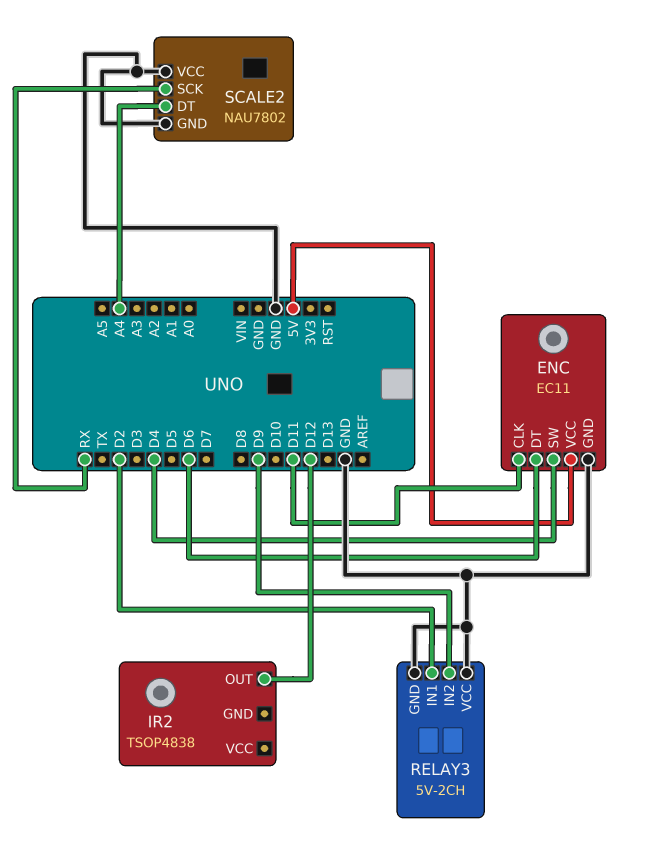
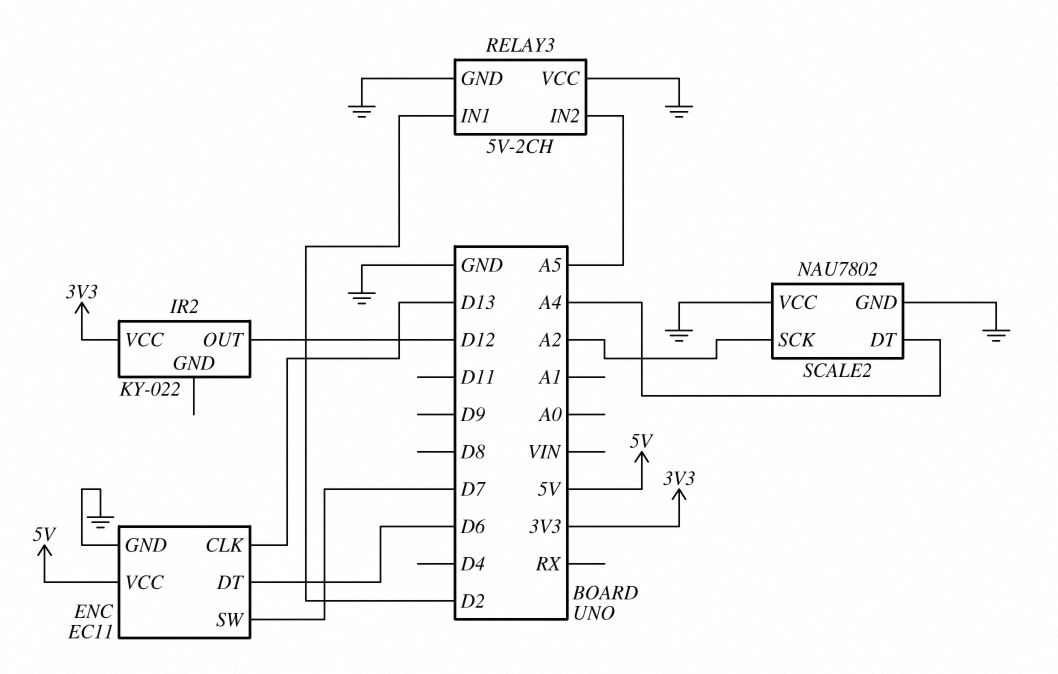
ENC pin CLK: D11 -> D13
ENC pin SW: D4 -> D7
IR2: TSOP4838 -> KY-022
IR2 pin VCC: none -> 3V3
RELAY3 pin IN2: D9 -> A5
SCALE2 pin SCK: RX -> A2

